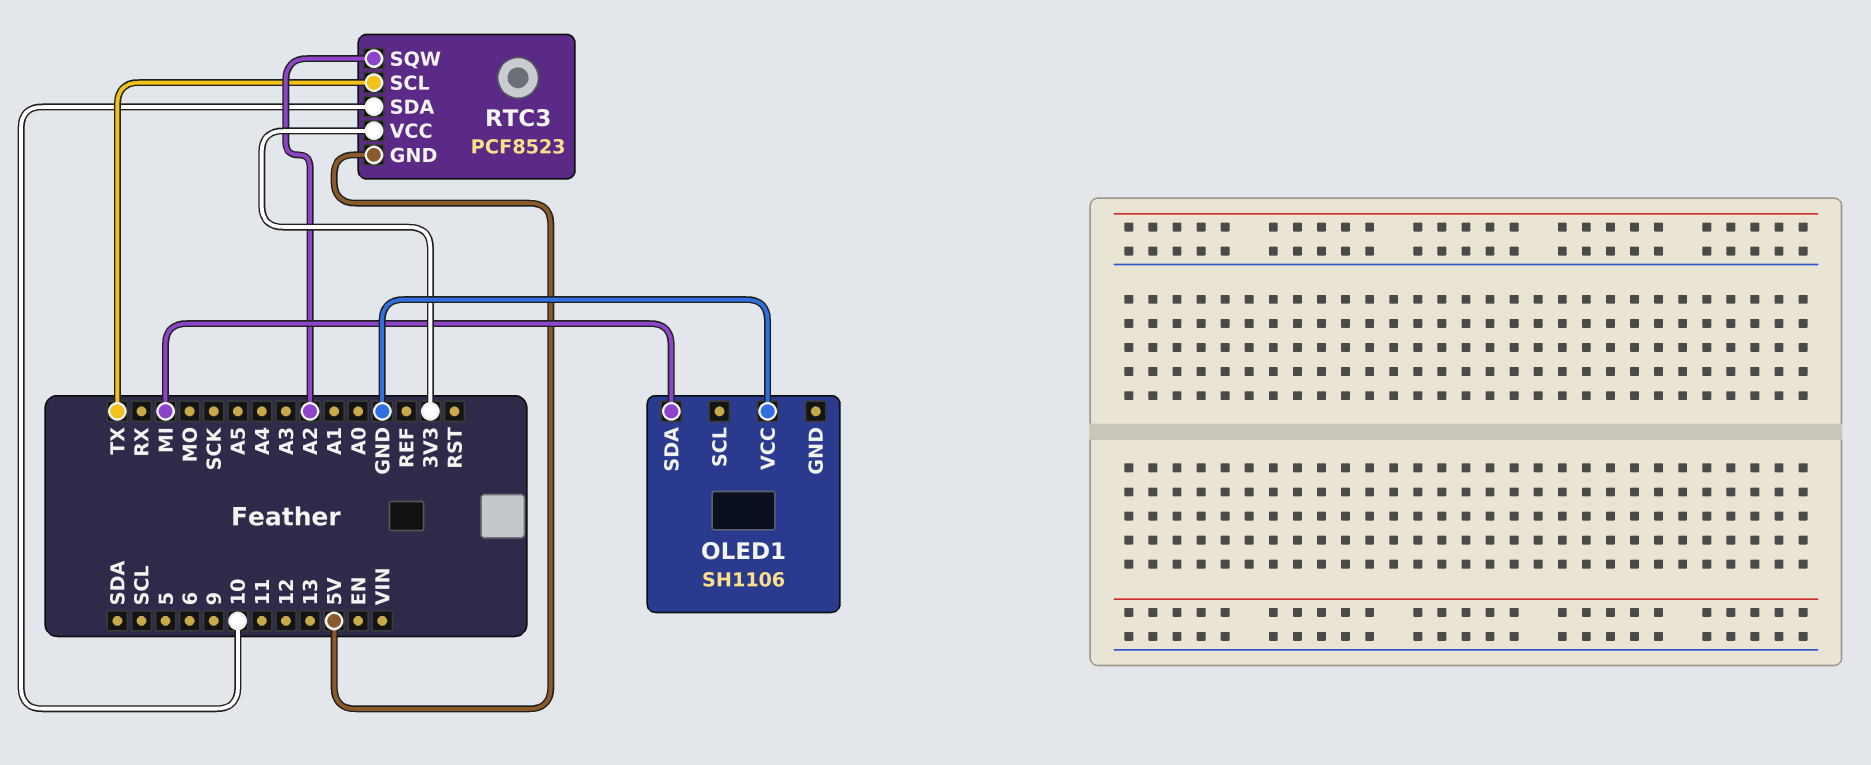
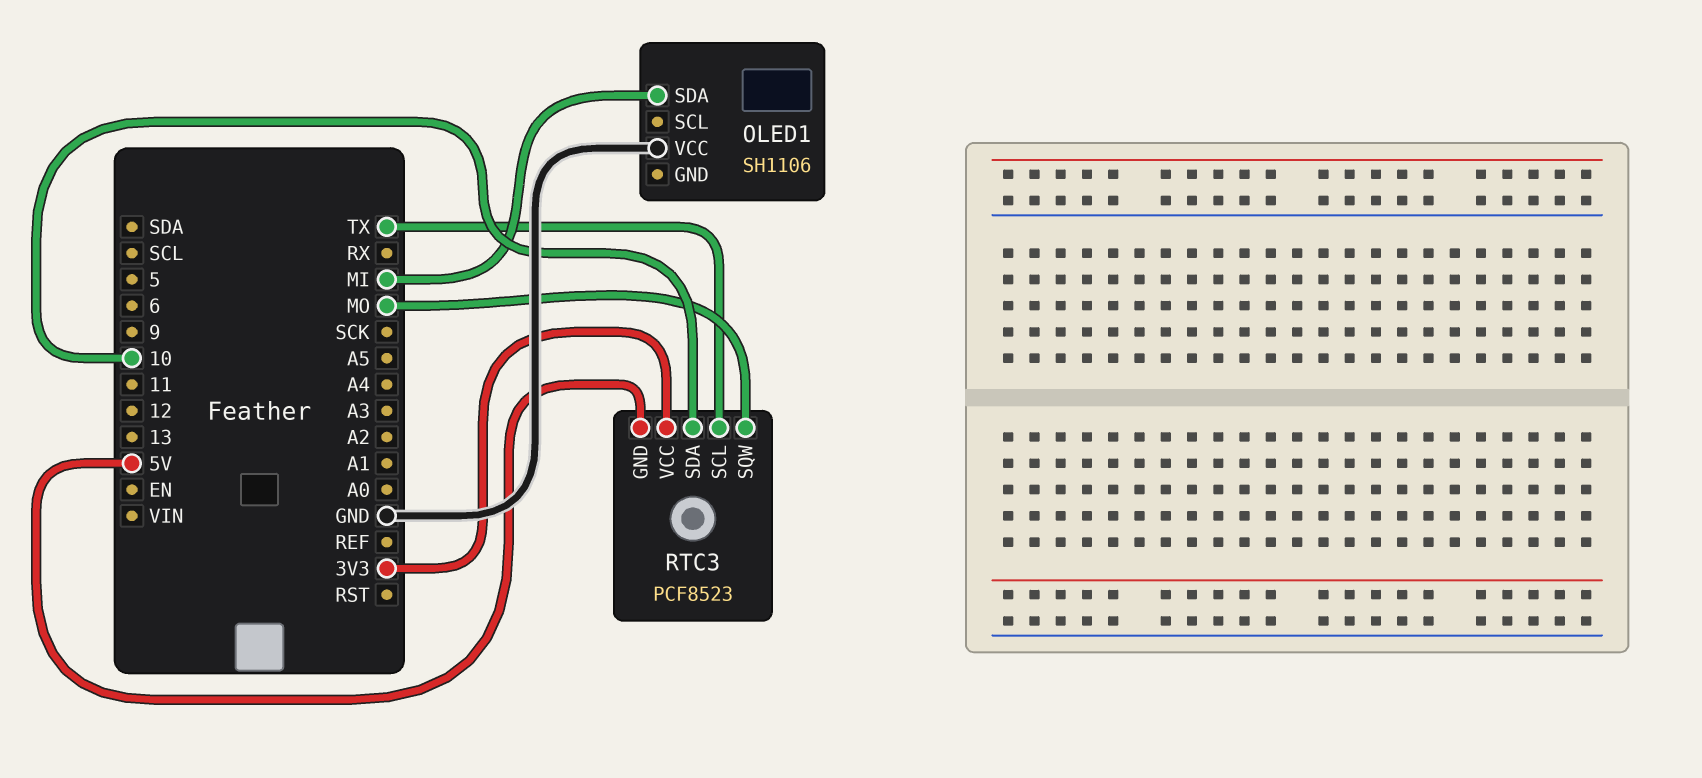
RTC3 pin SQW: A2 -> MO

